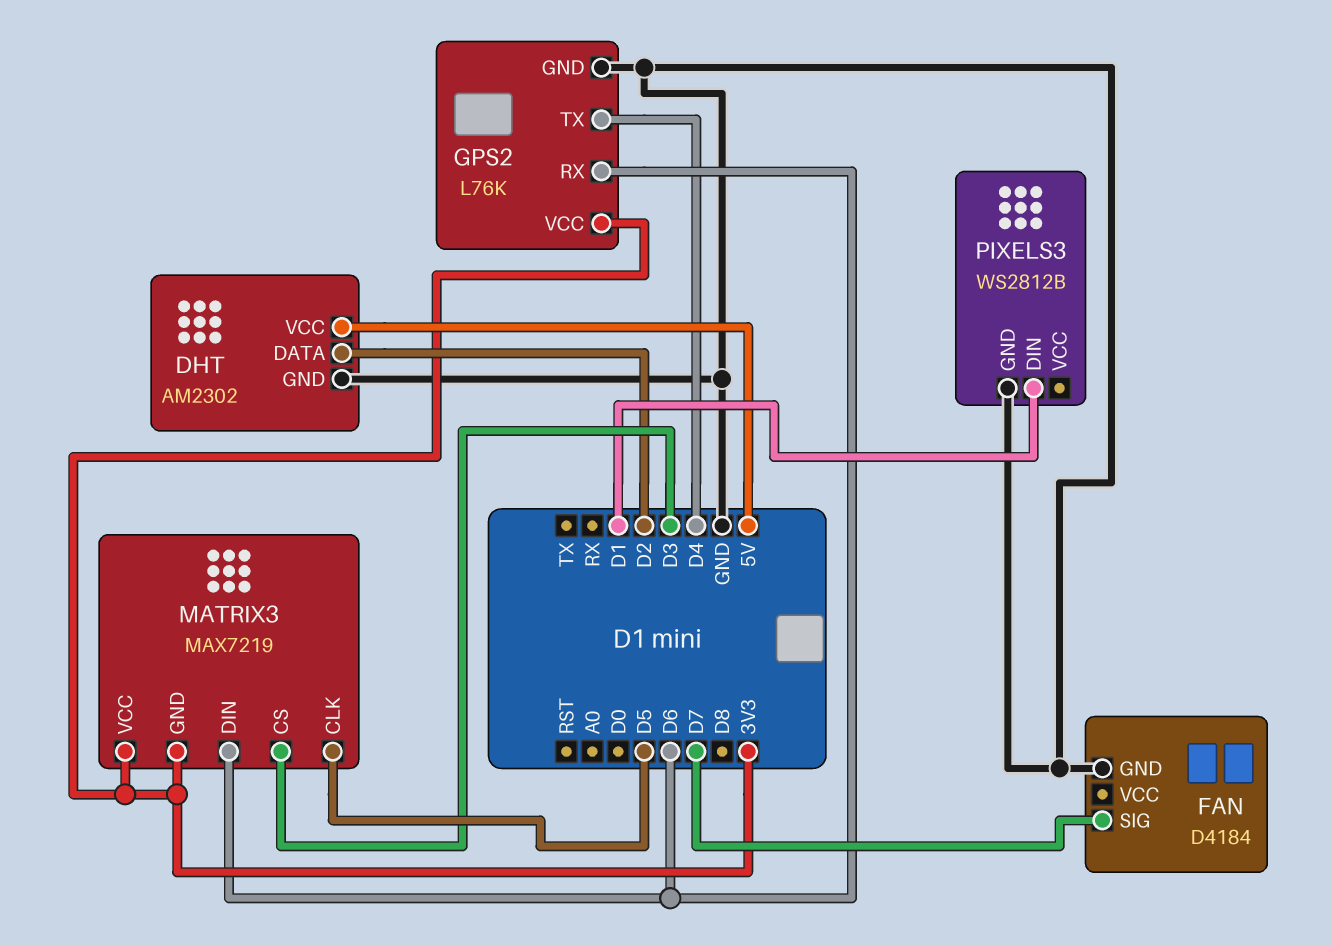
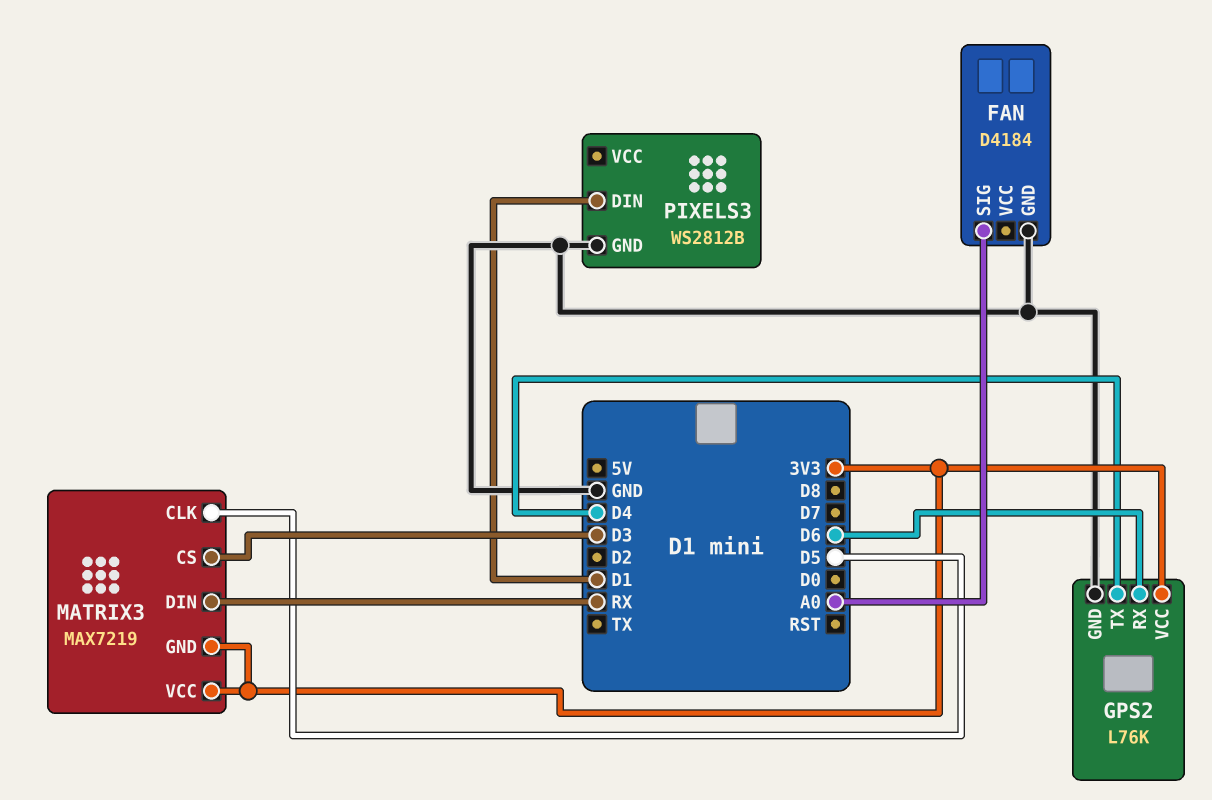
DHT: AM2302 -> none
DHT pin DATA: D2 -> none
DHT pin GND: GND -> none
DHT pin VCC: 5V -> none
FAN pin SIG: D7 -> A0
MATRIX3 pin DIN: D6 -> RX

